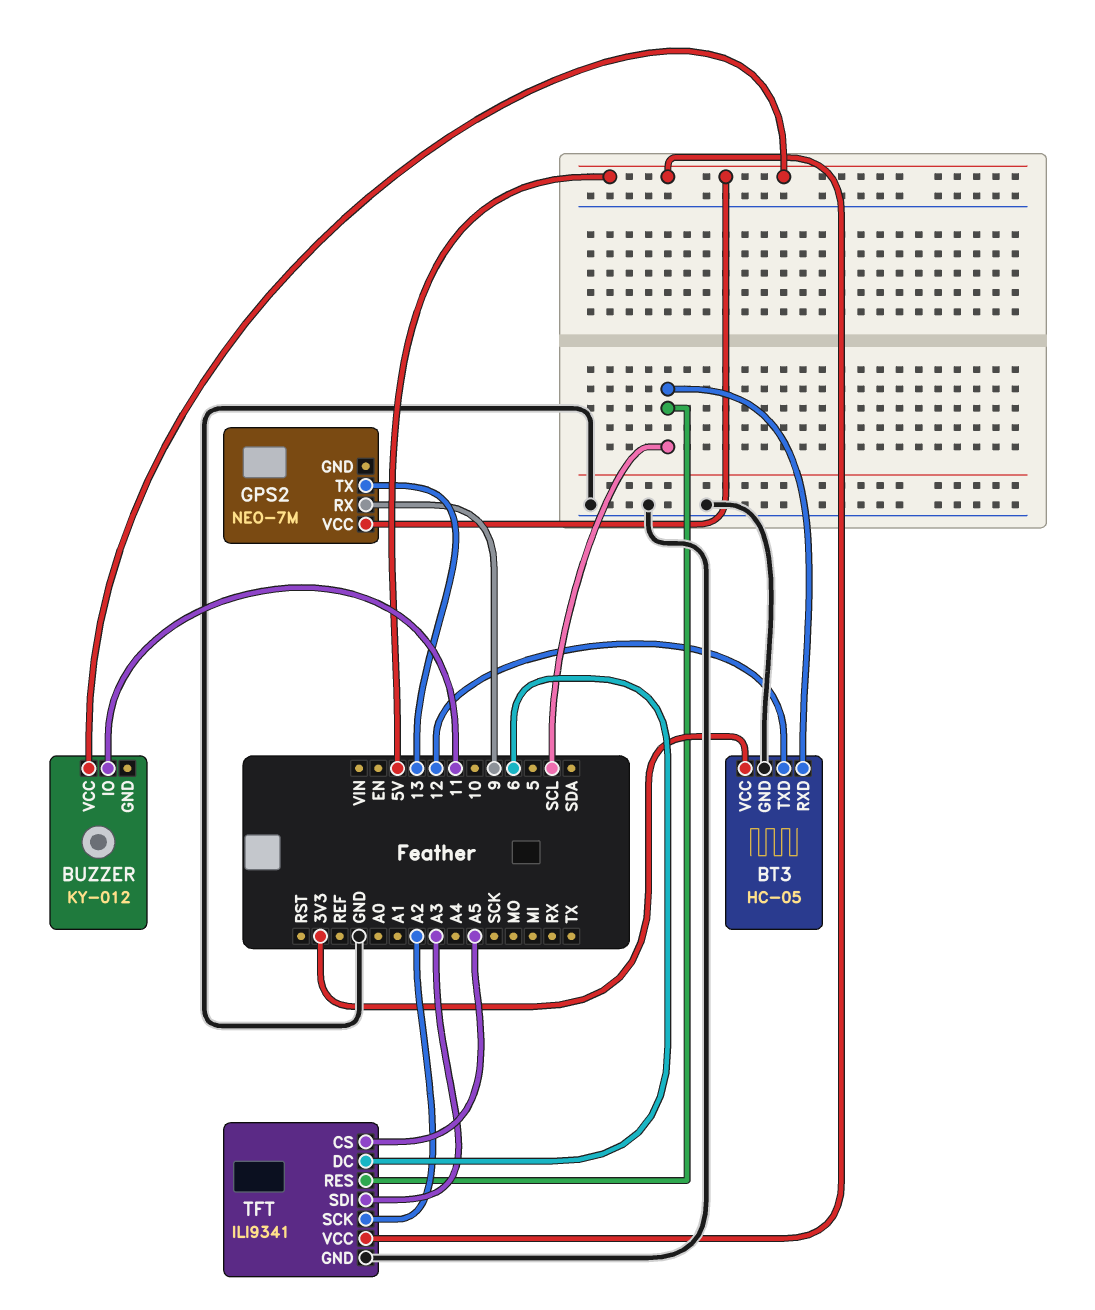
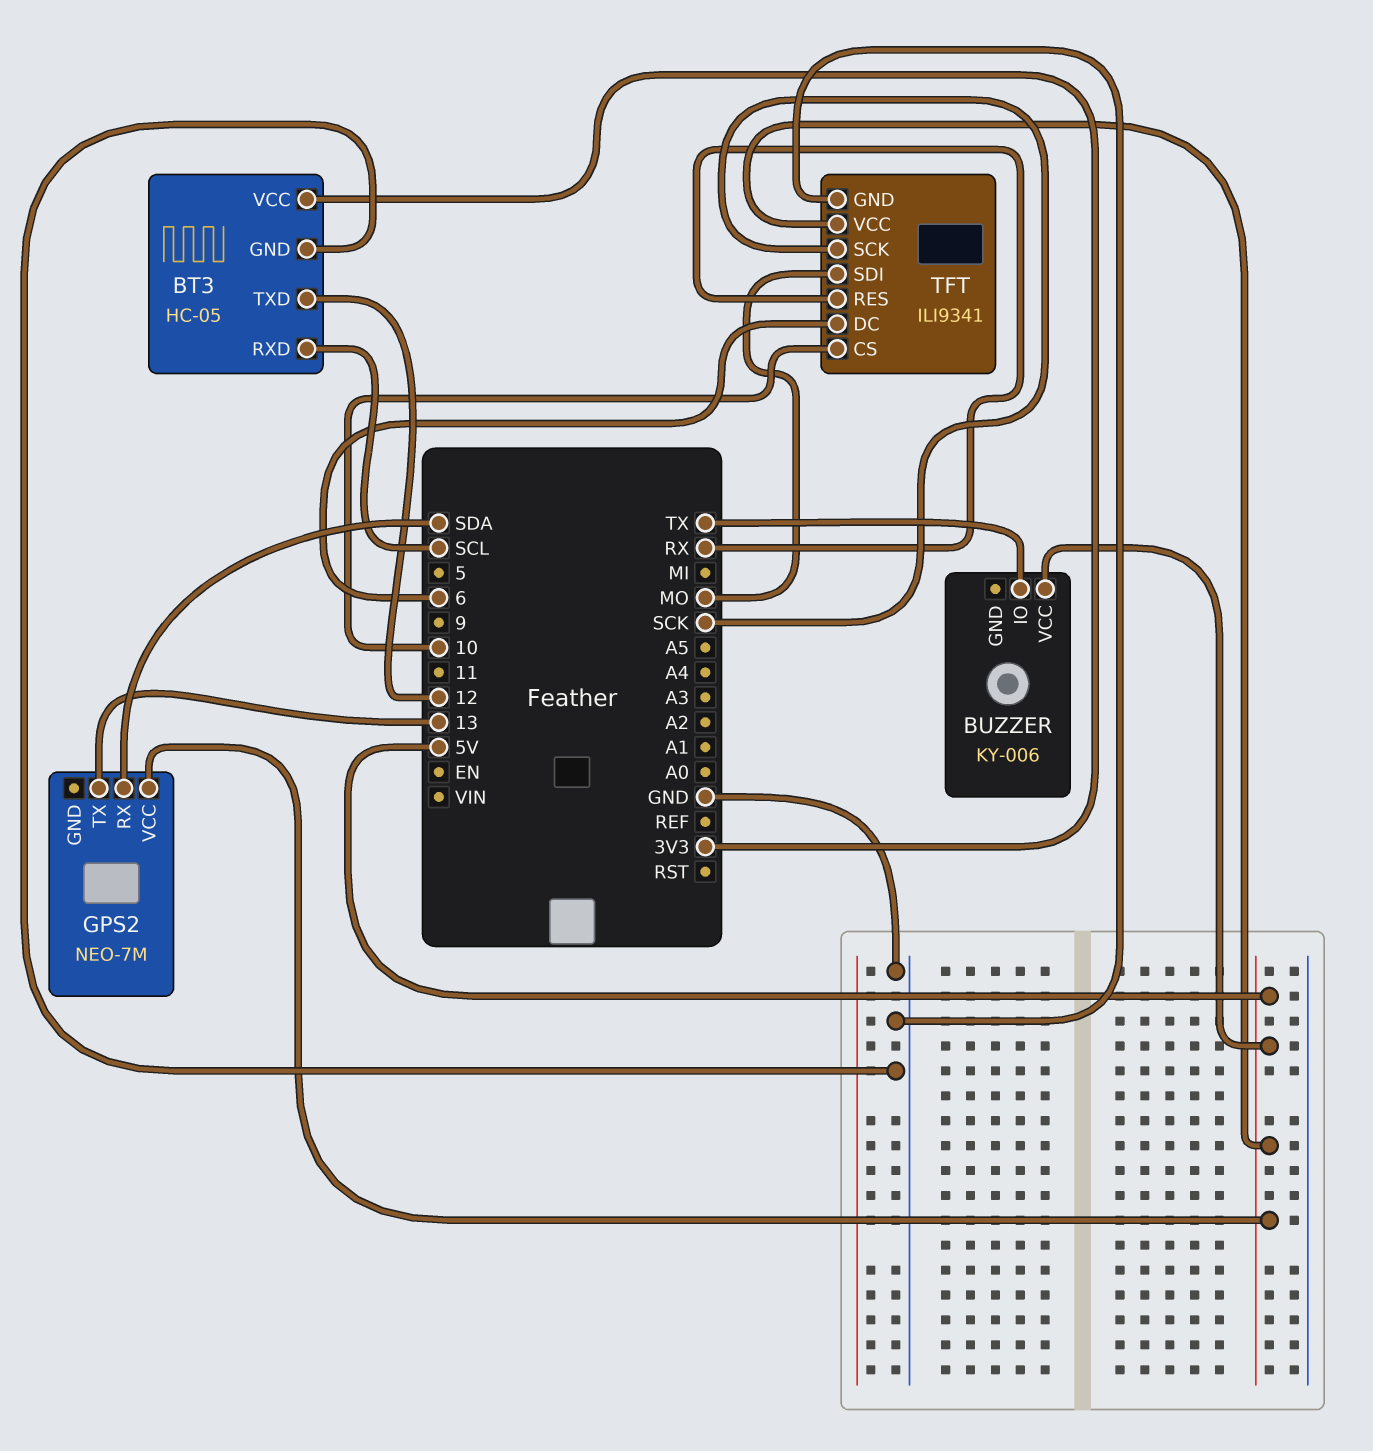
BUZZER: KY-012 -> KY-006
BUZZER pin IO: 11 -> TX
GPS2 pin RX: 9 -> SDA
TFT pin CS: A5 -> 10
TFT pin RES: SCL -> RX
TFT pin SCK: A2 -> SCK
TFT pin SDI: A3 -> MO

